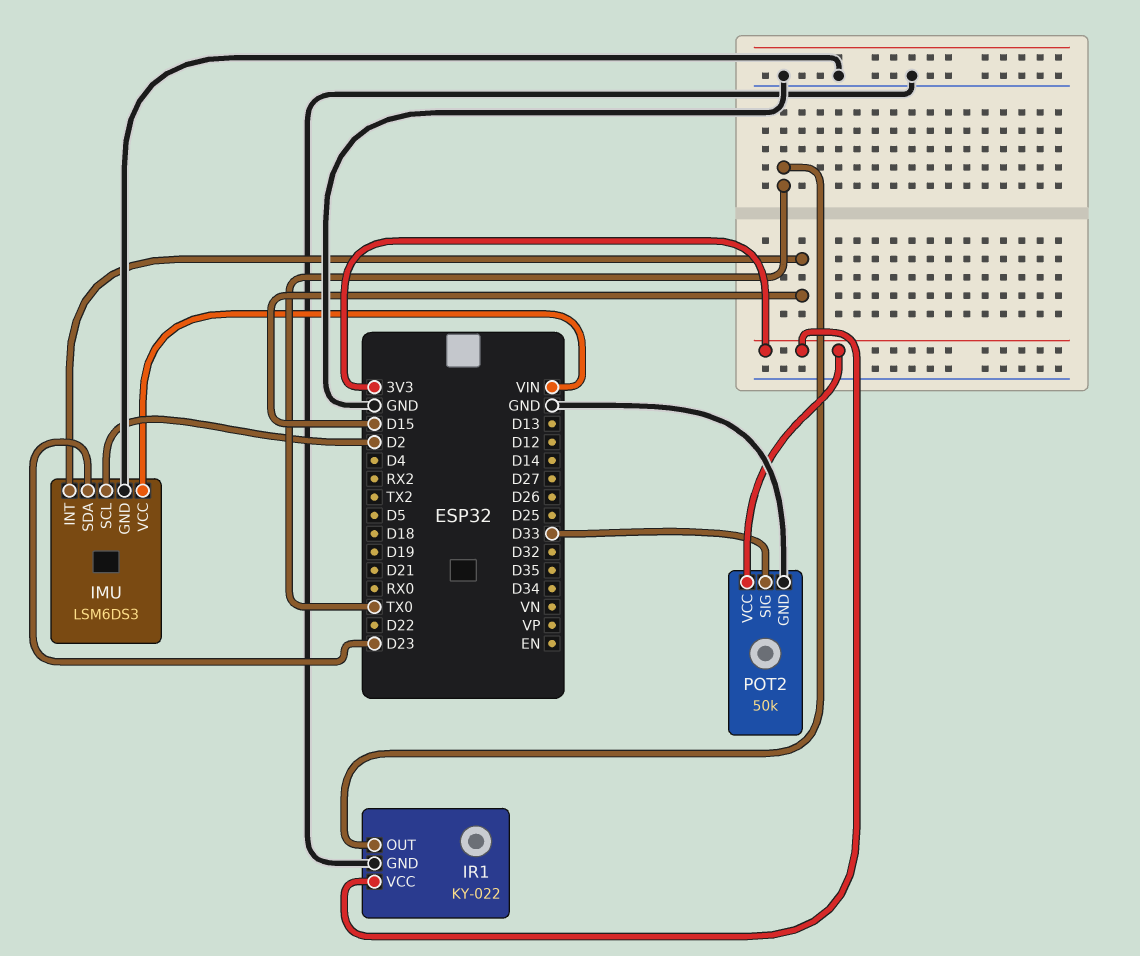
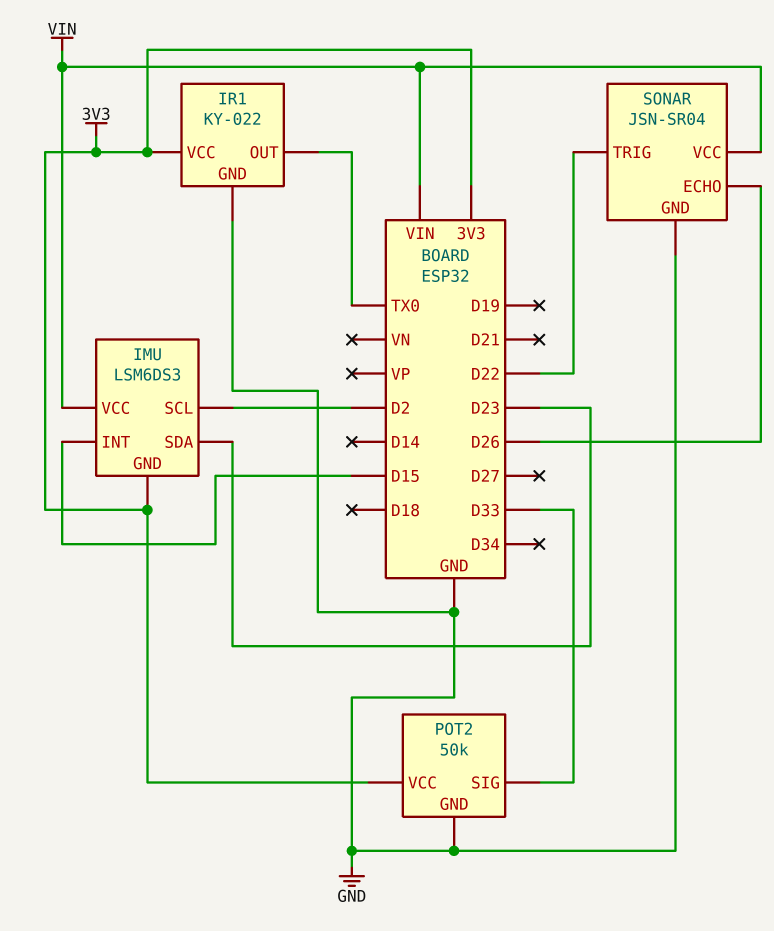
IMU pin GND: GND -> 3V3
SONAR: none -> JSN-SR04
SONAR pin ECHO: none -> D26
SONAR pin GND: none -> GND
SONAR pin TRIG: none -> D22
SONAR pin VCC: none -> VIN

